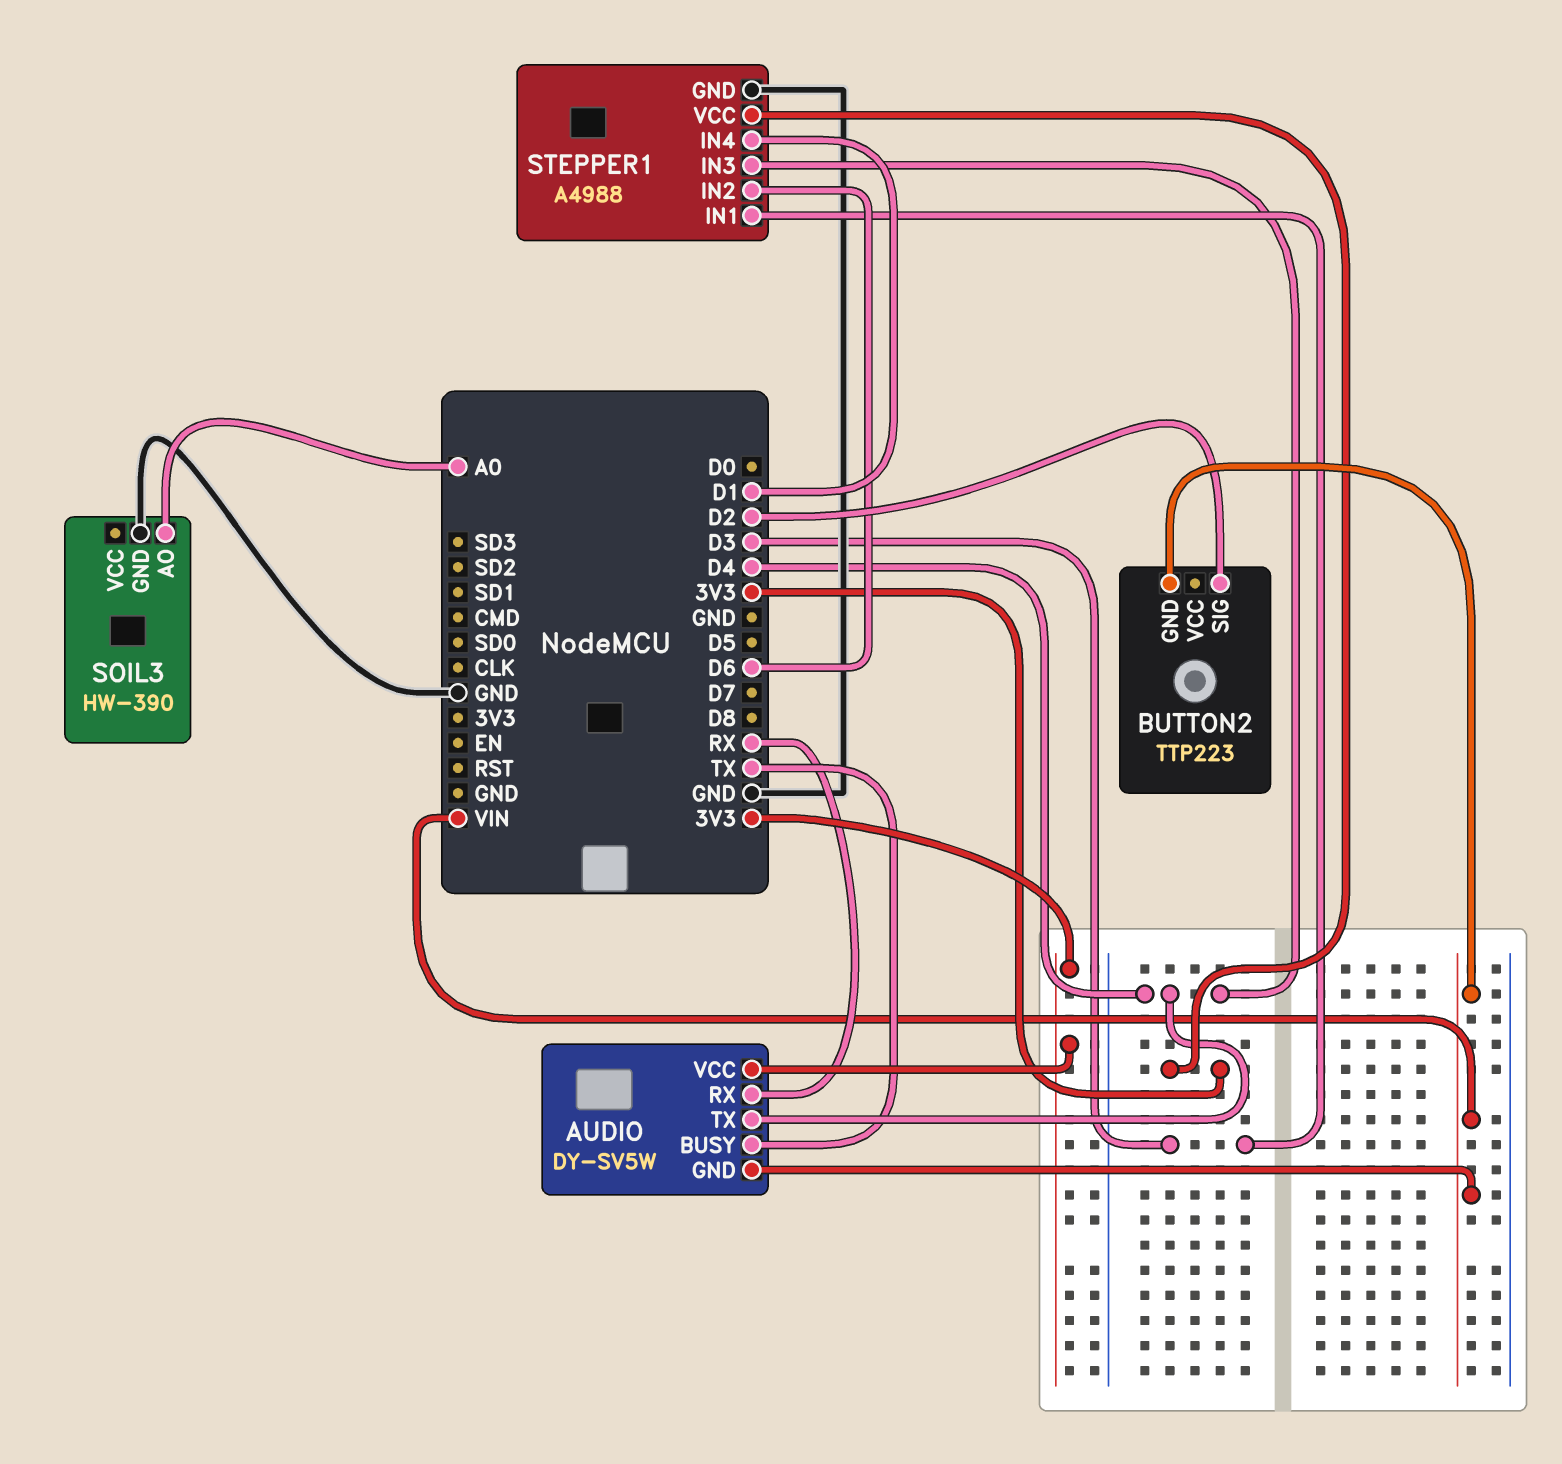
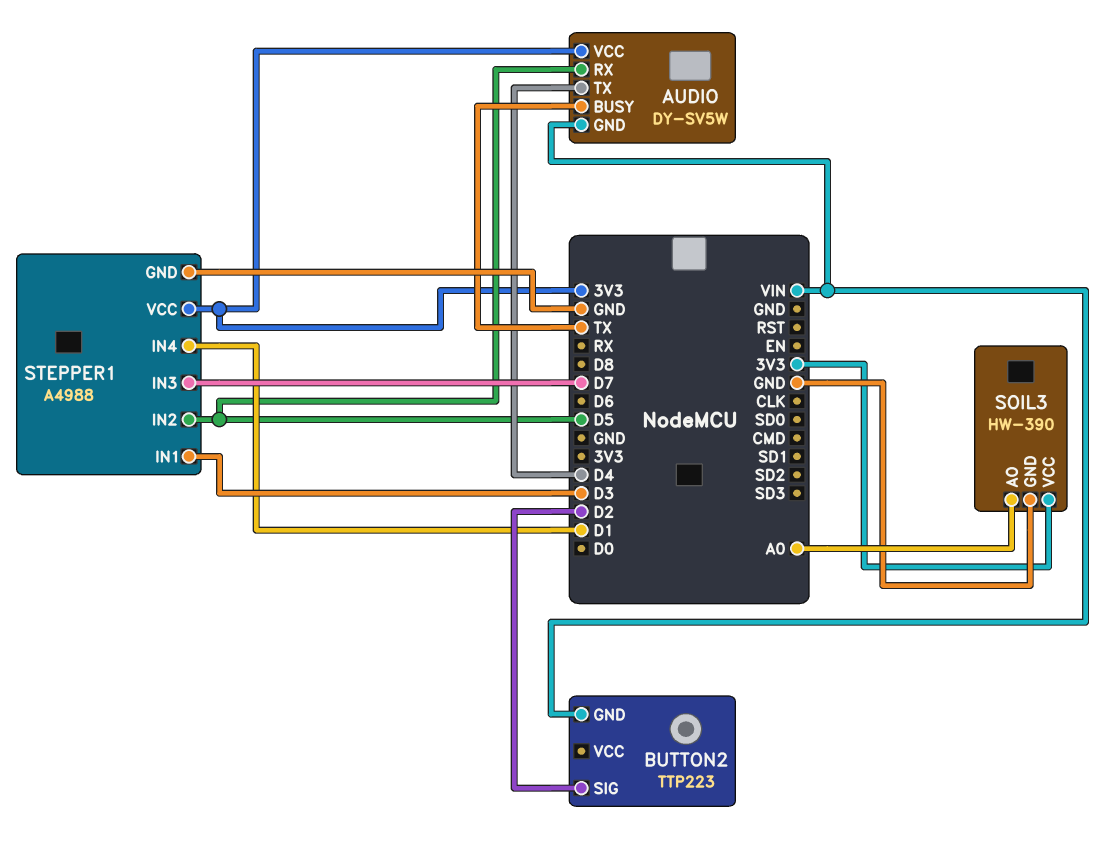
AUDIO pin RX: RX -> D5
SOIL3 pin VCC: none -> 3V3
STEPPER1 pin IN2: D6 -> D5
STEPPER1 pin IN3: D4 -> D7

